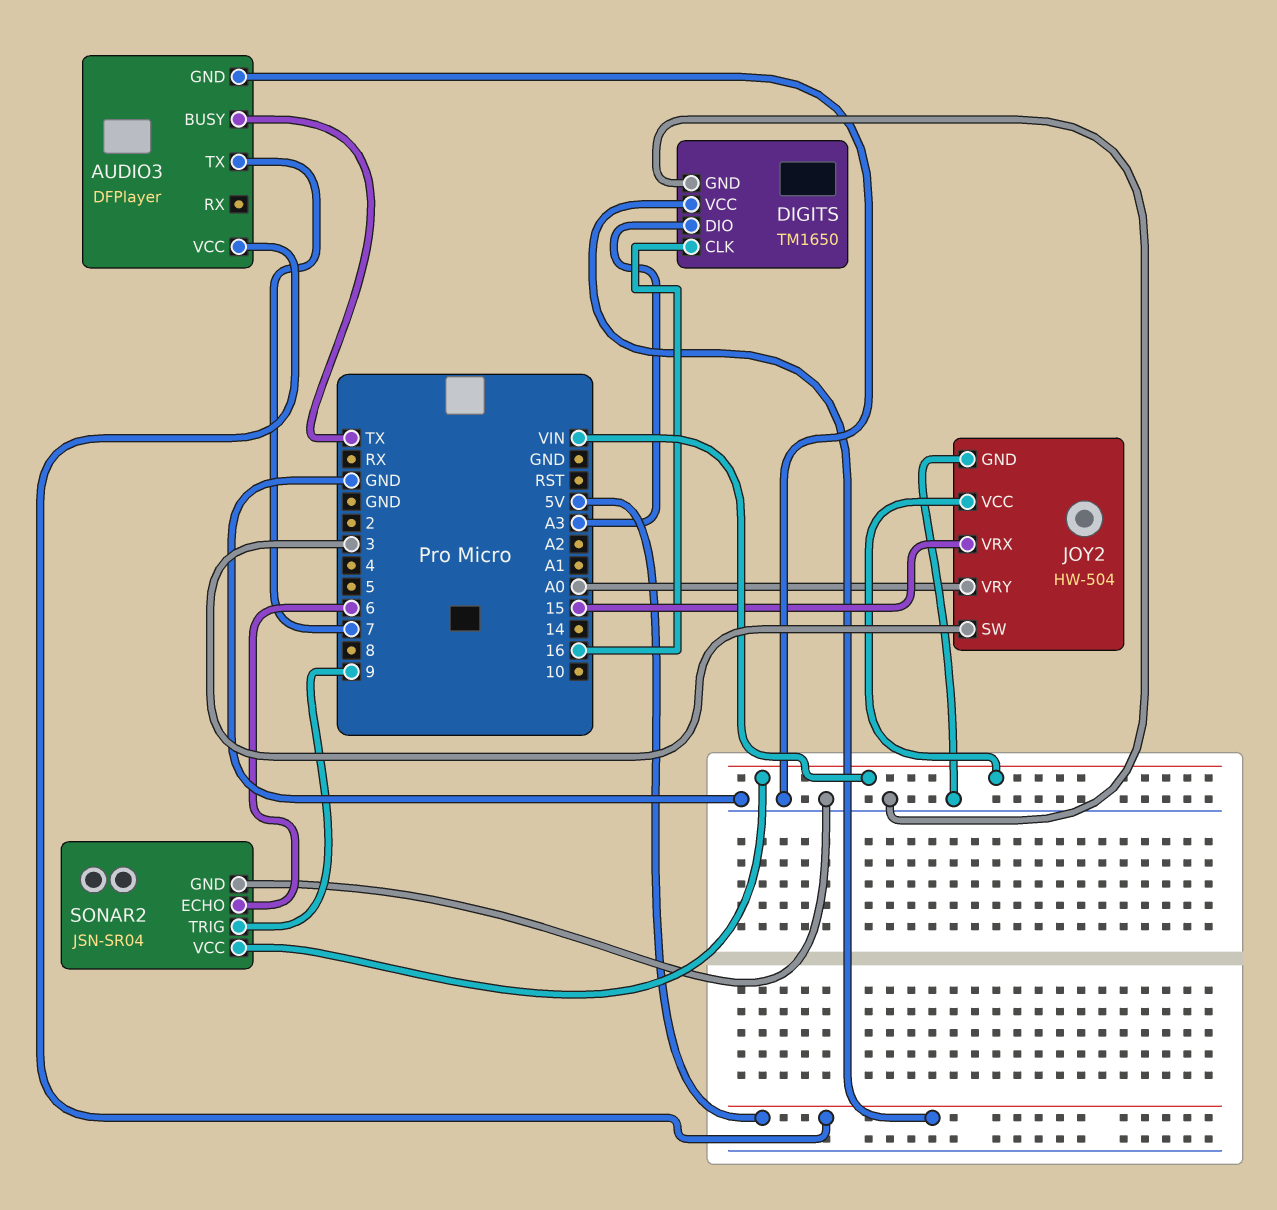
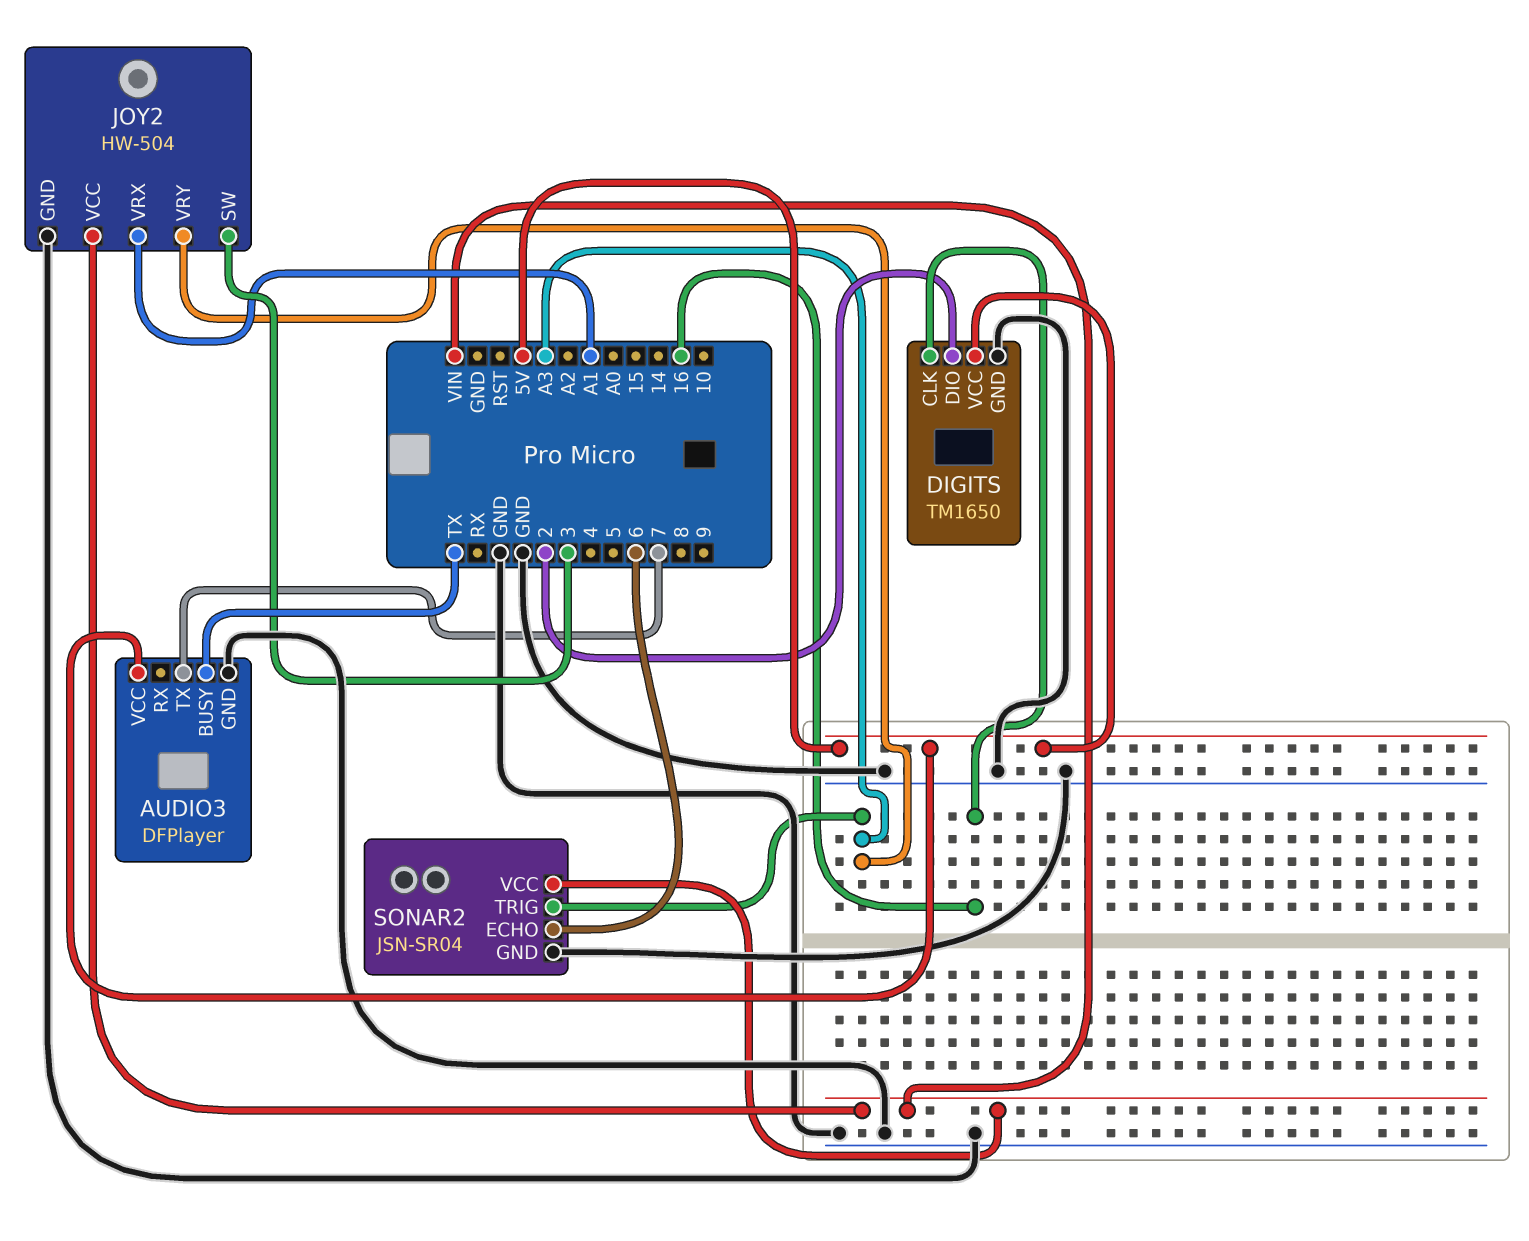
DIGITS pin DIO: A3 -> 2
JOY2 pin VRX: 15 -> A1
JOY2 pin VRY: A0 -> A3
SONAR2 pin TRIG: 9 -> A3

